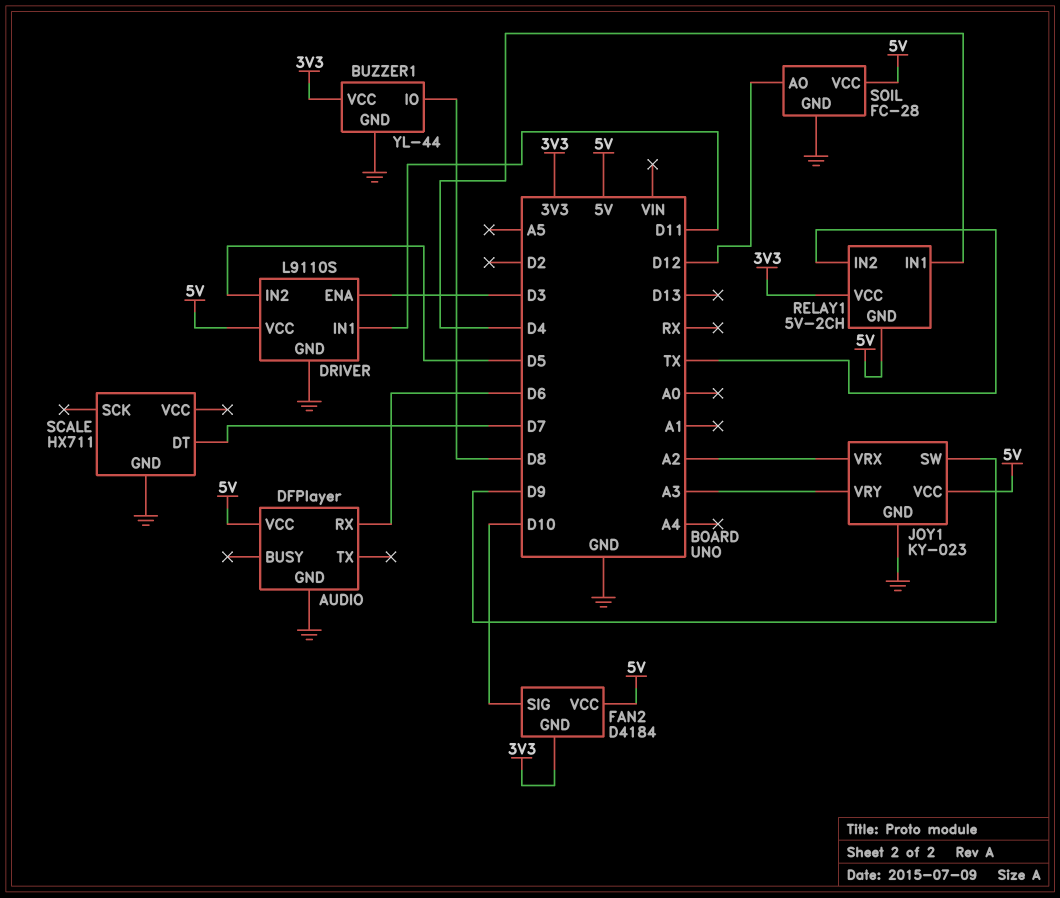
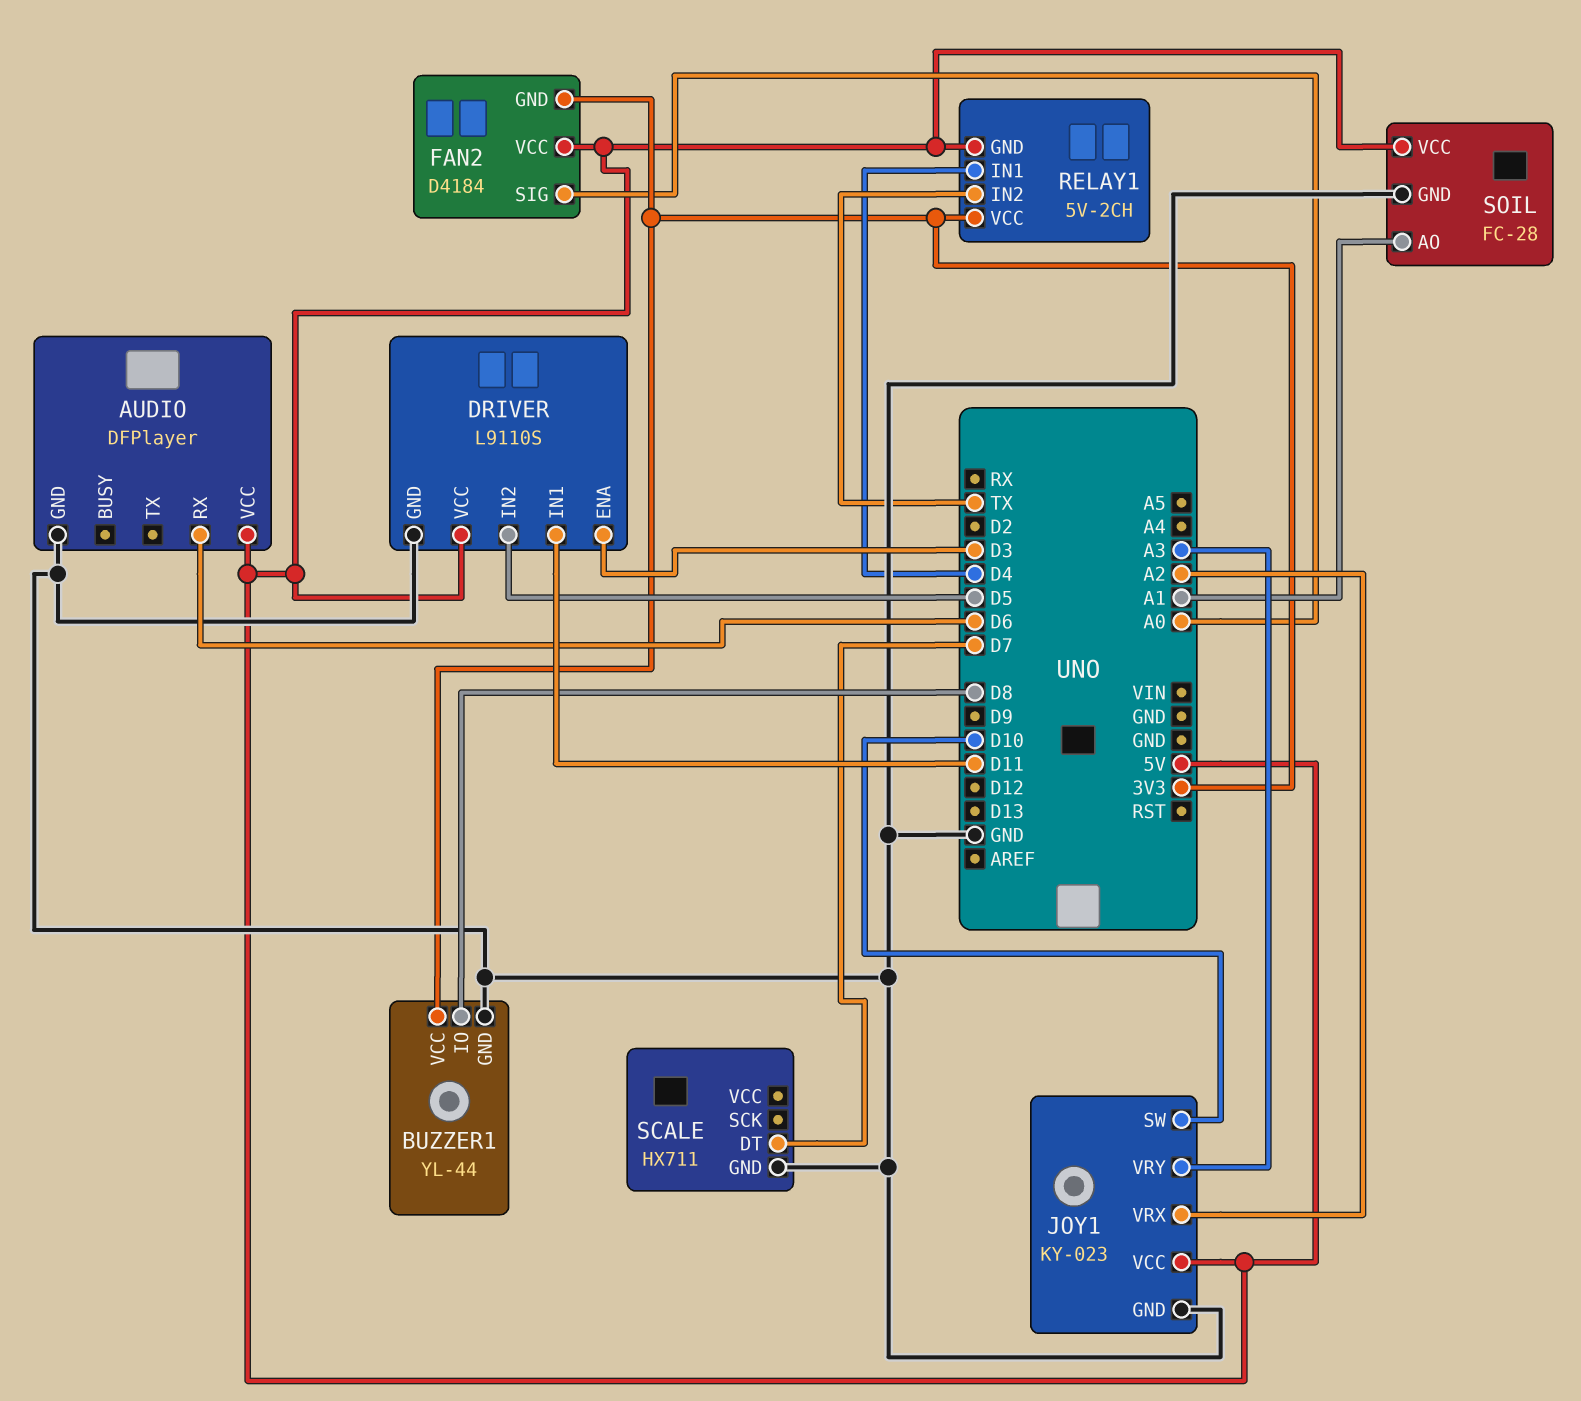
FAN2 pin SIG: D10 -> A0
JOY1 pin SW: D9 -> D10
SOIL pin AO: D12 -> A1

